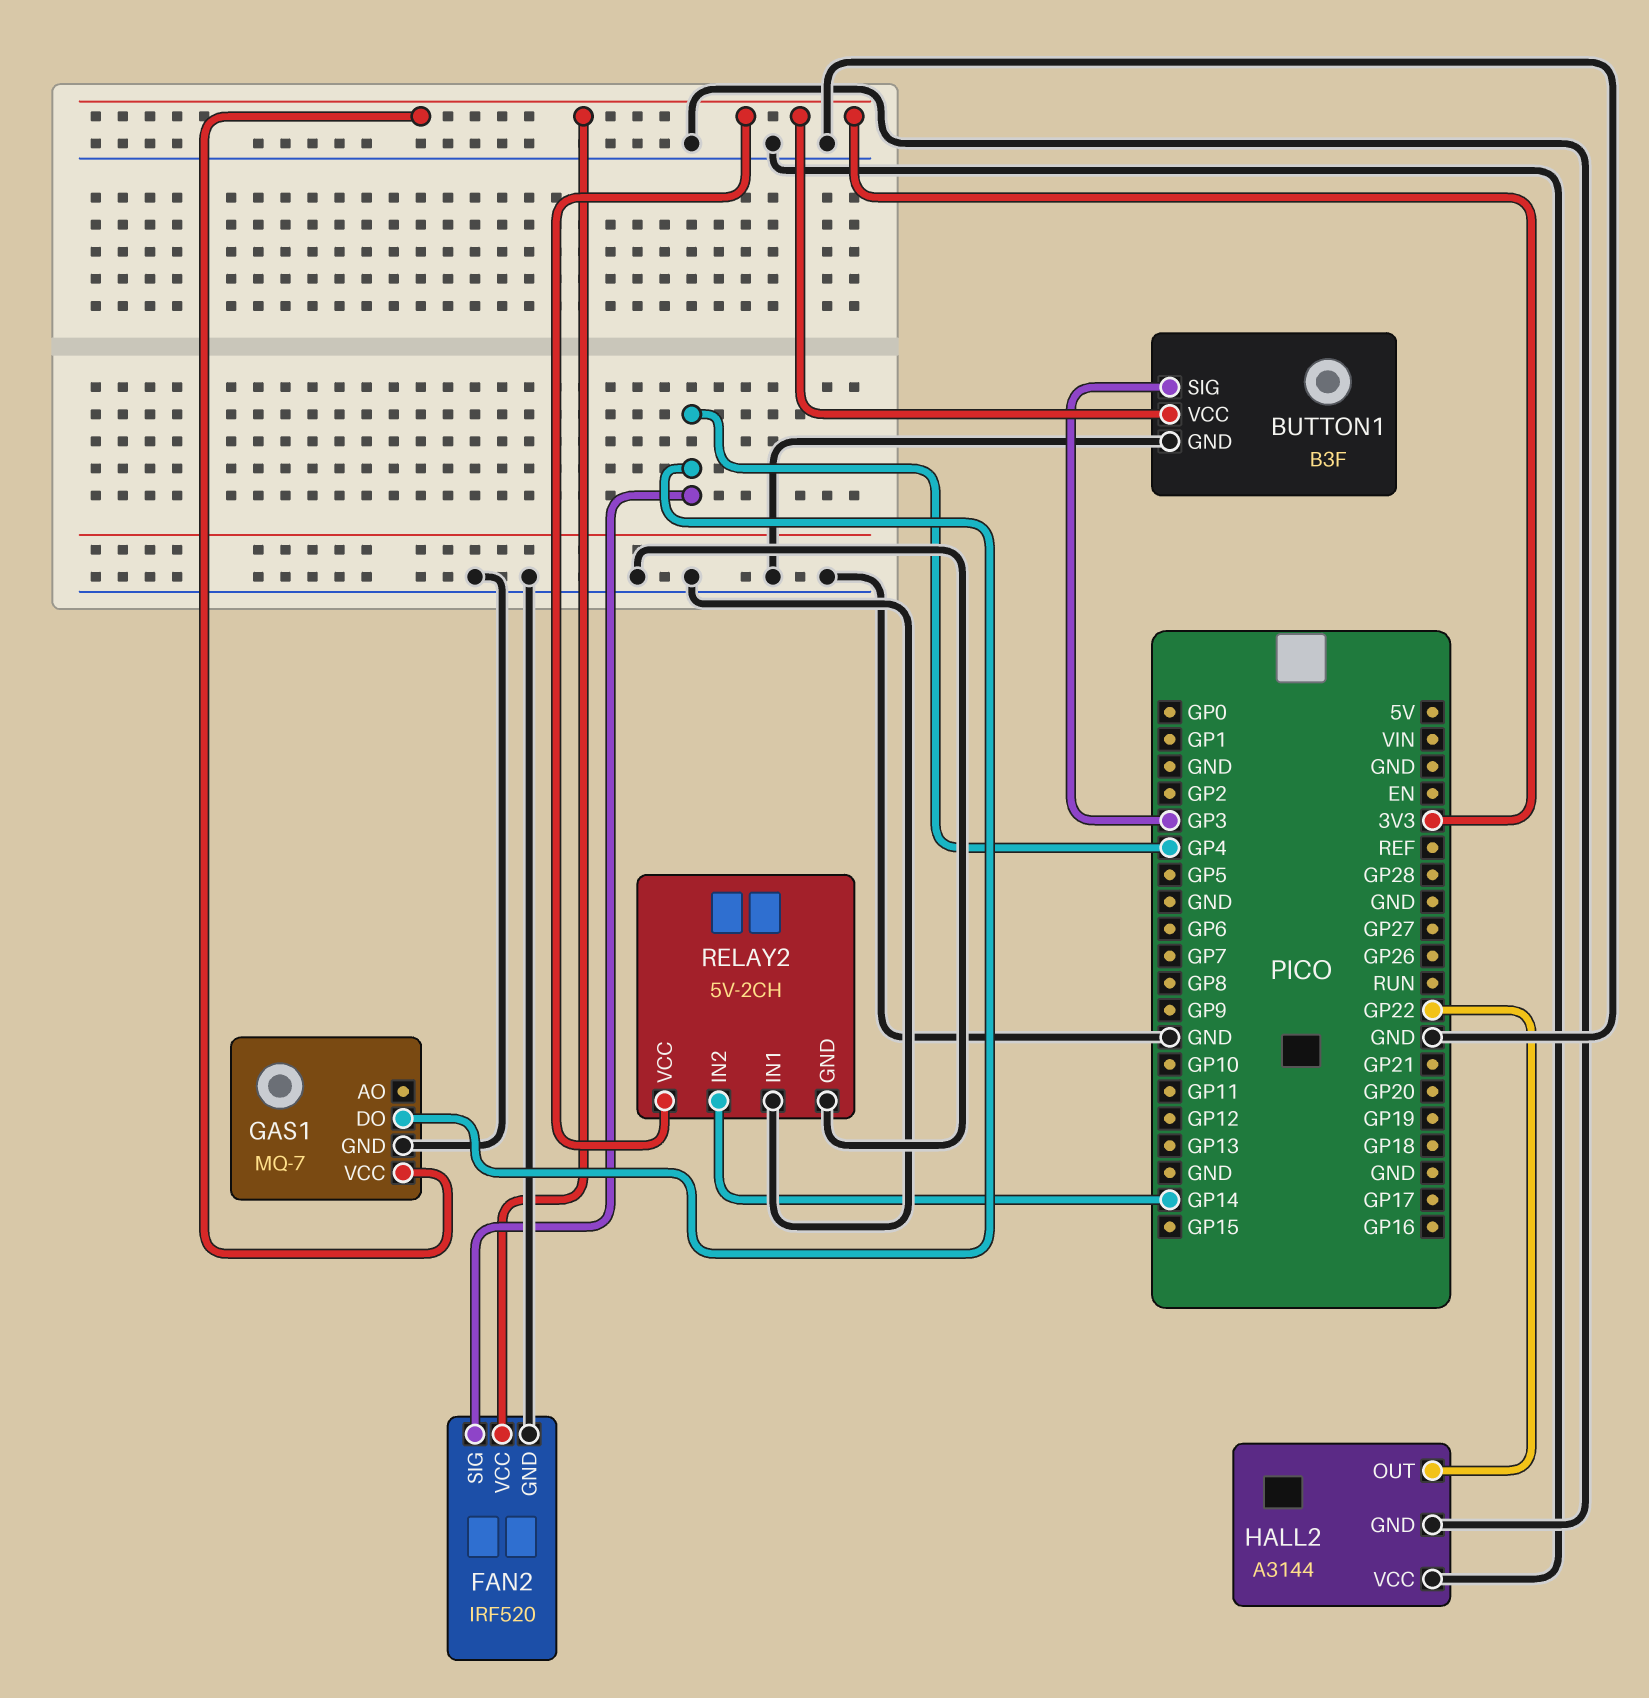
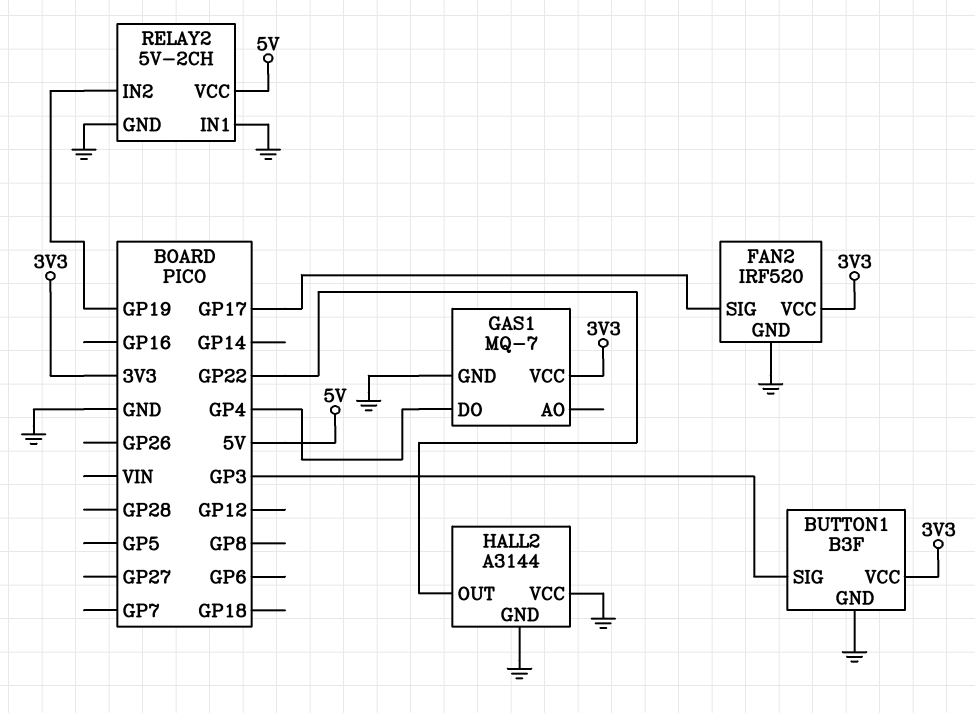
FAN2 pin SIG: GP4 -> GP17
RELAY2 pin IN2: GP14 -> GP19
RELAY2 pin VCC: 3V3 -> 5V

